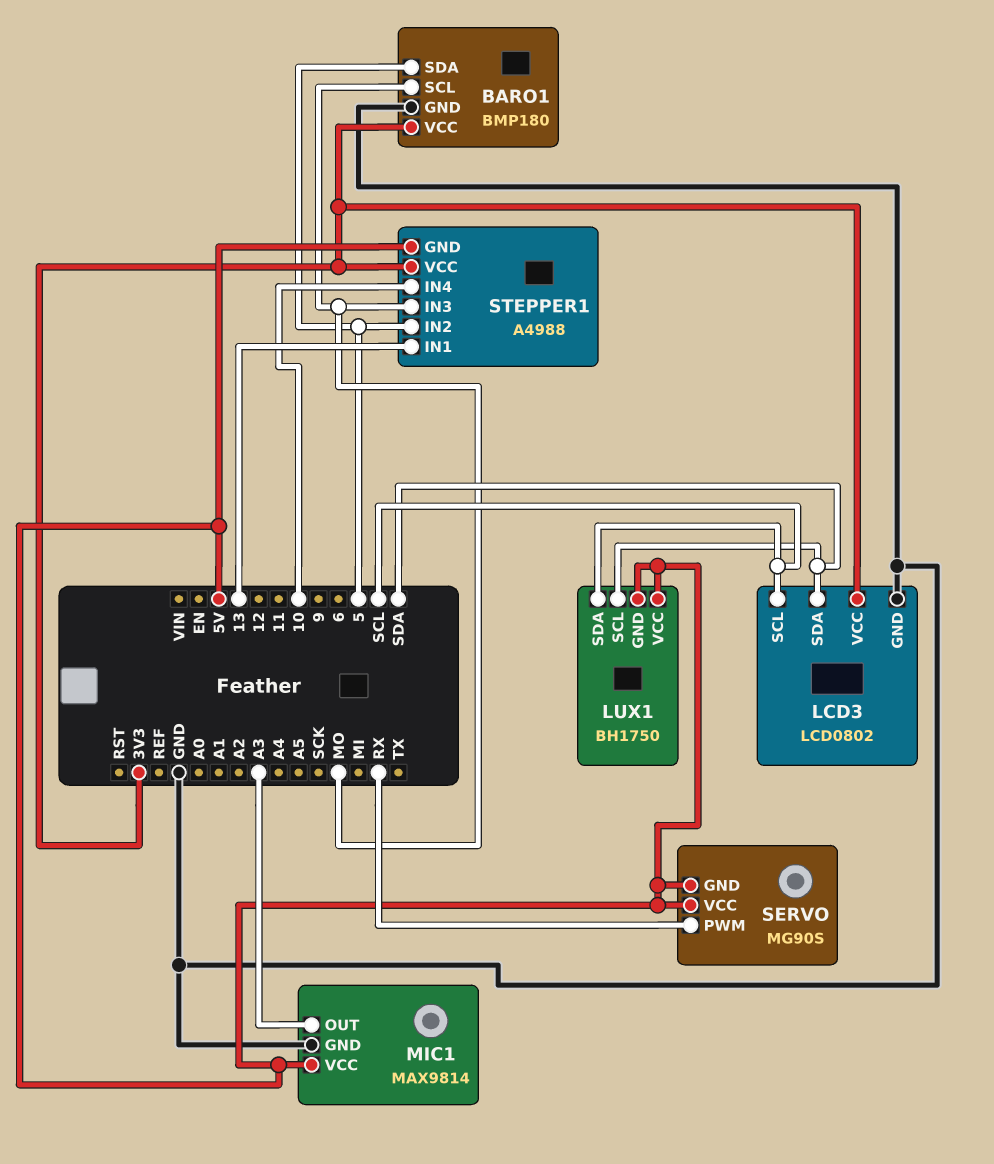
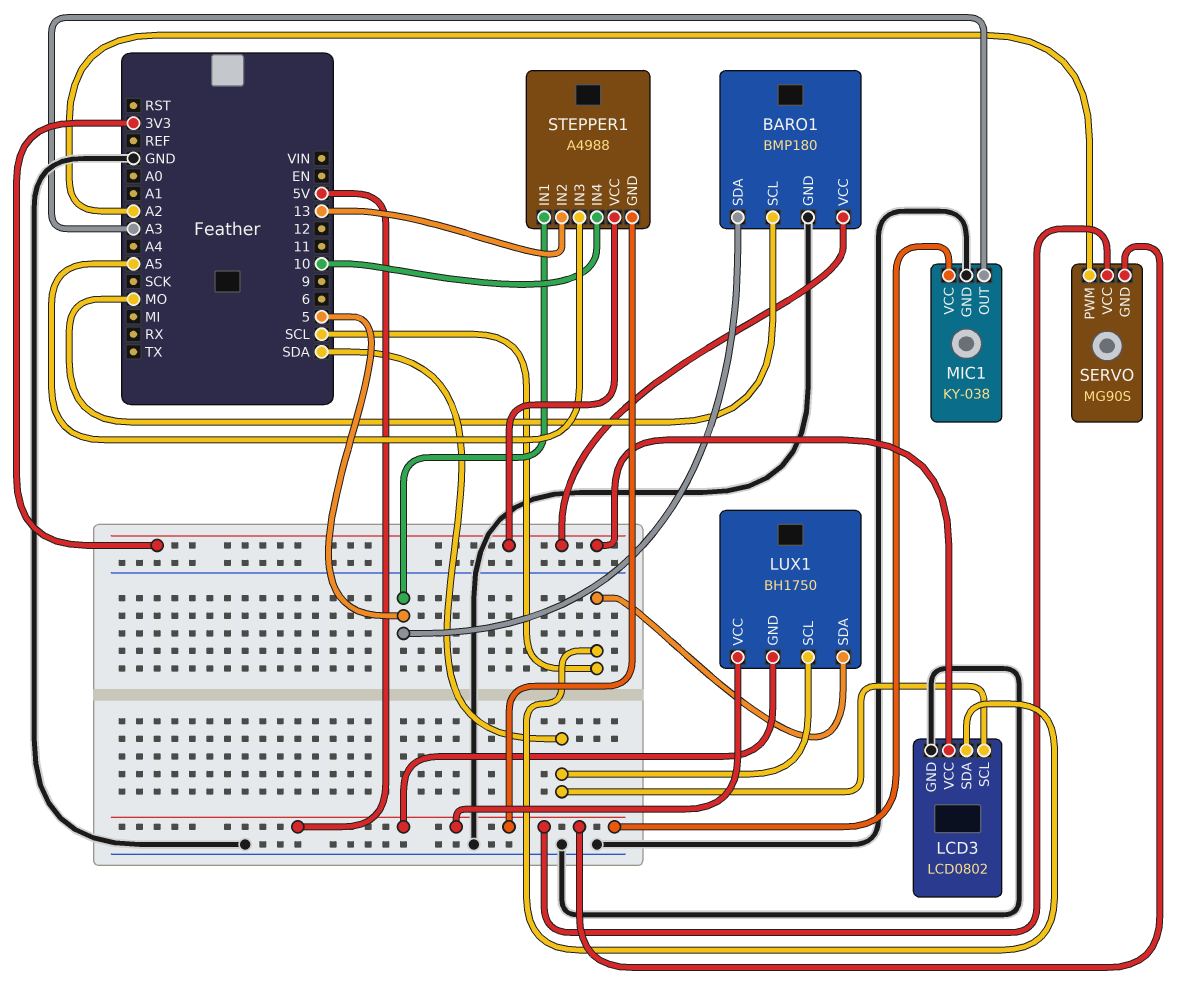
LCD3 pin SCL: SCL -> SDA
LCD3 pin SDA: SDA -> SCL
MIC1: MAX9814 -> KY-038
SERVO pin PWM: RX -> A2
STEPPER1 pin IN1: 13 -> 5
STEPPER1 pin IN2: 5 -> 13
STEPPER1 pin IN3: MO -> A5

